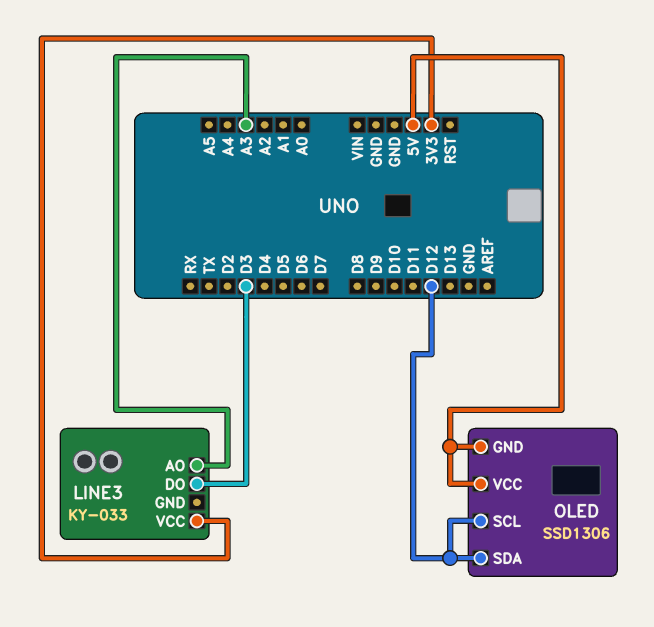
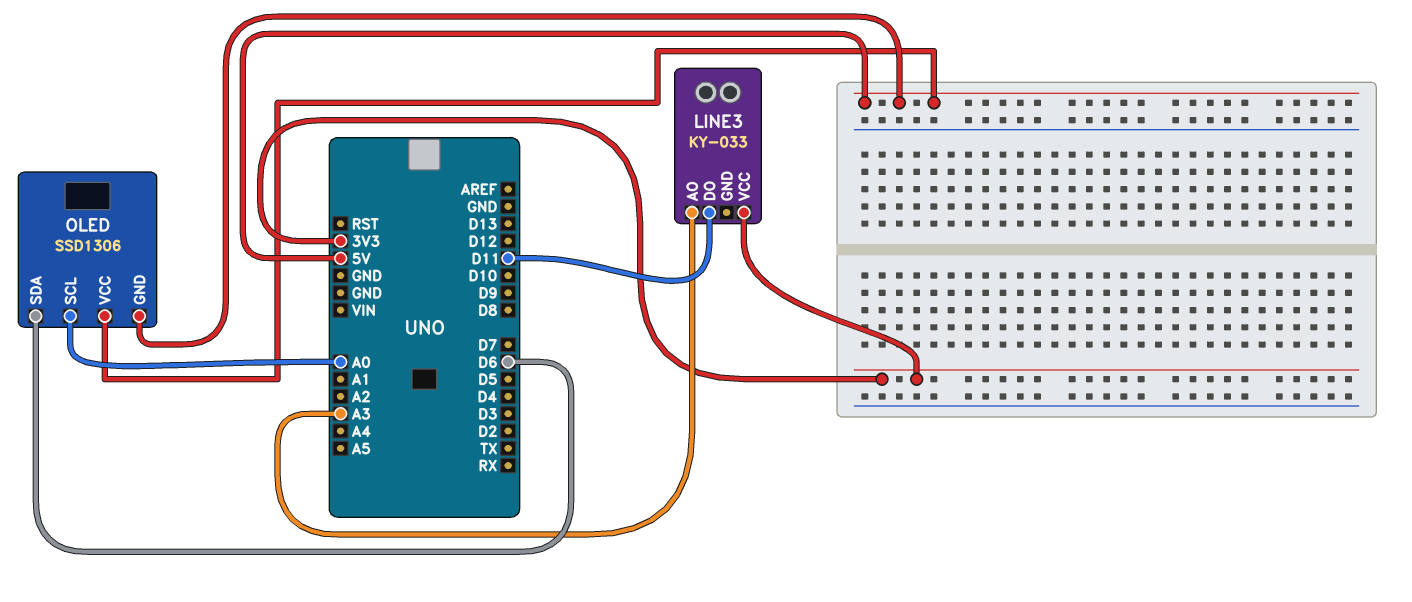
LINE3 pin DO: D3 -> D11
OLED pin SCL: D12 -> A0
OLED pin SDA: D12 -> D6

